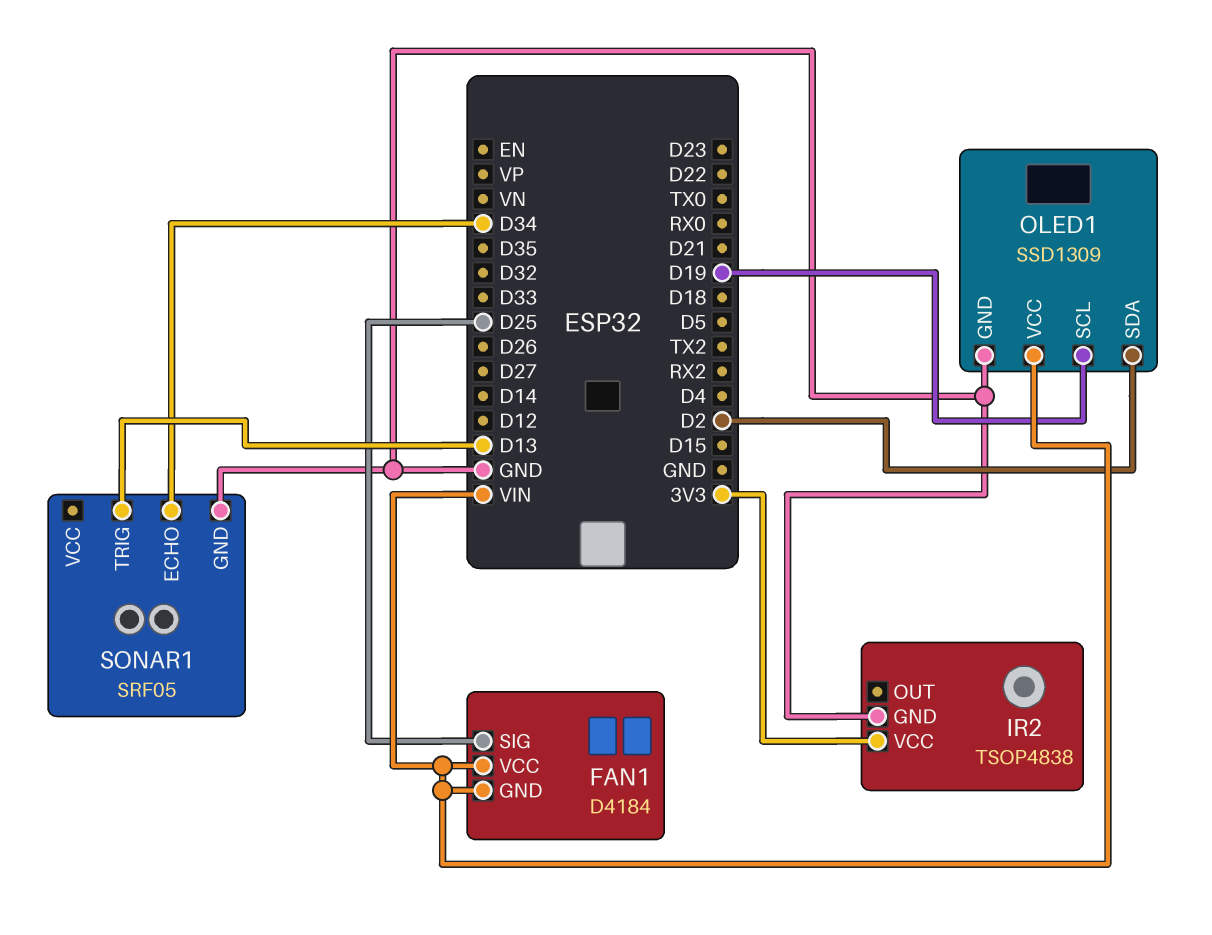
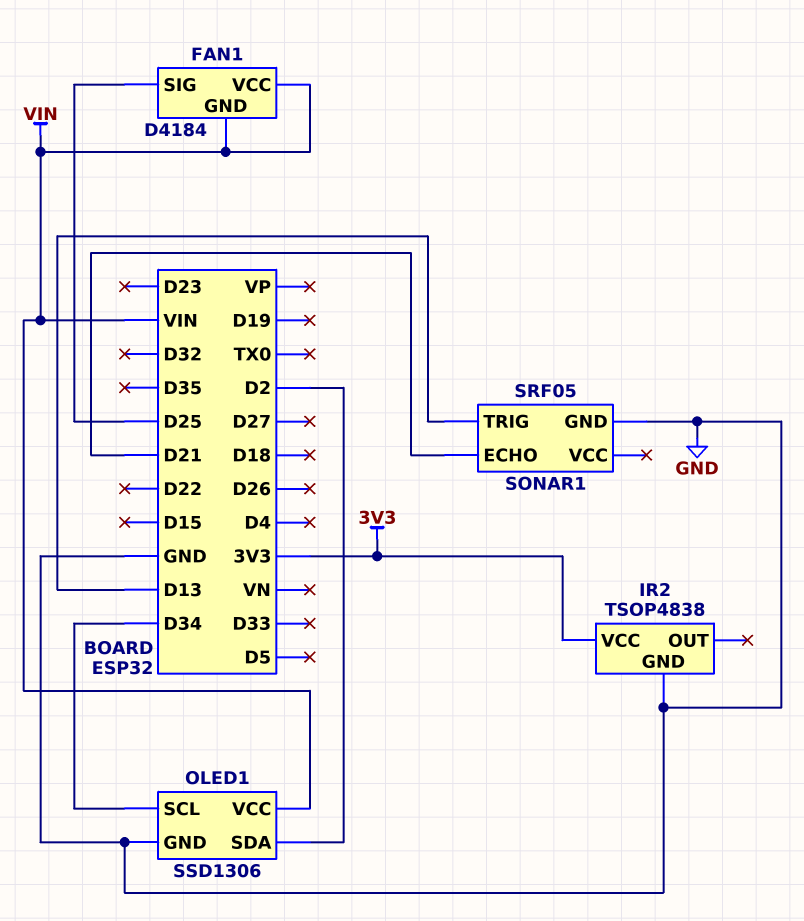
OLED1: SSD1309 -> SSD1306
OLED1 pin SCL: D19 -> D34
SONAR1 pin ECHO: D34 -> D21

